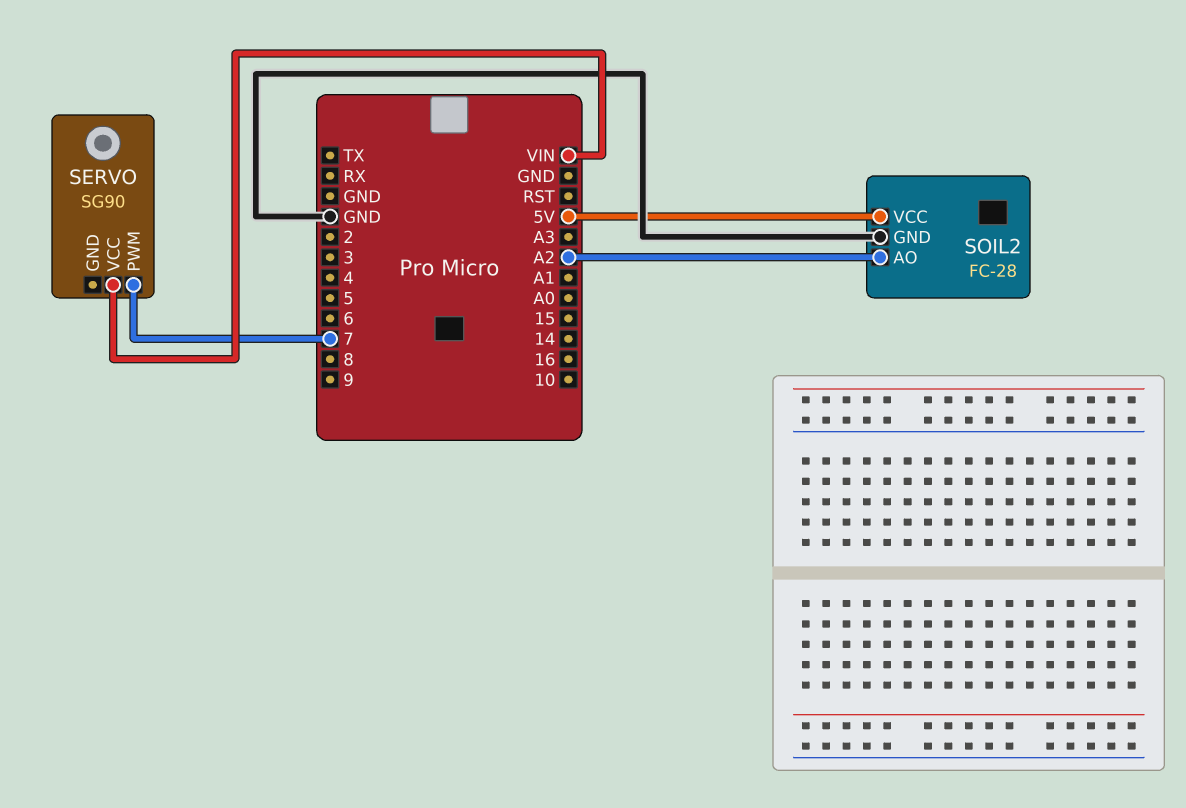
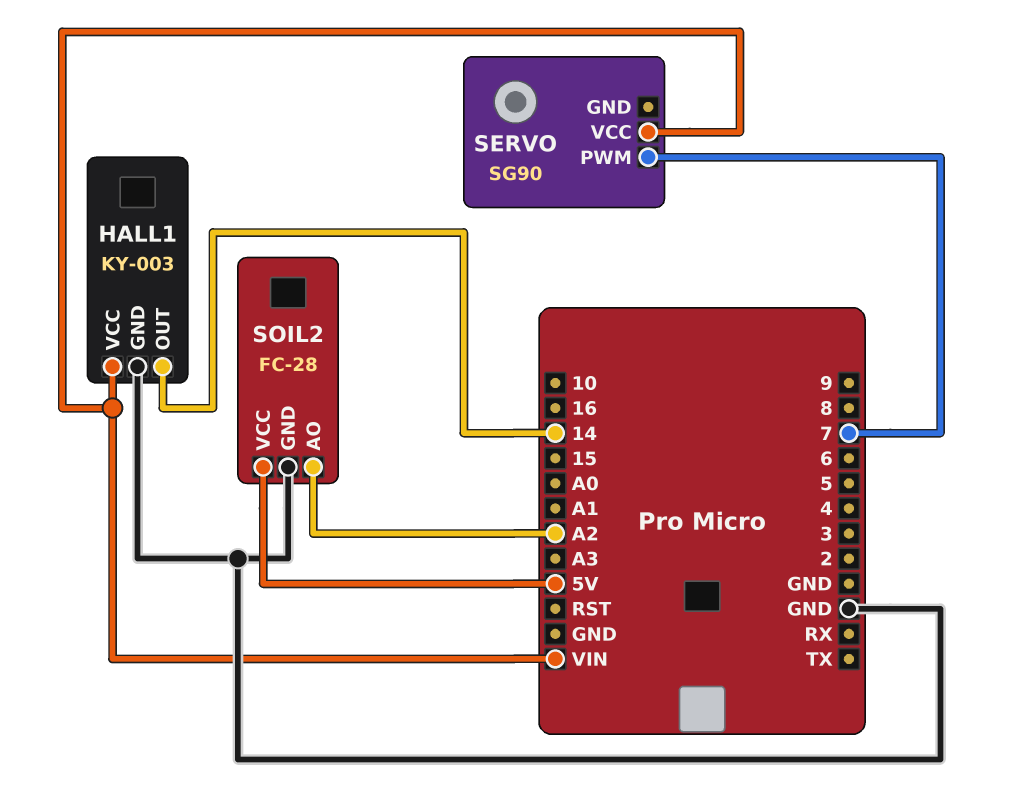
HALL1: none -> KY-003
HALL1 pin GND: none -> GND
HALL1 pin OUT: none -> 14
HALL1 pin VCC: none -> VIN

